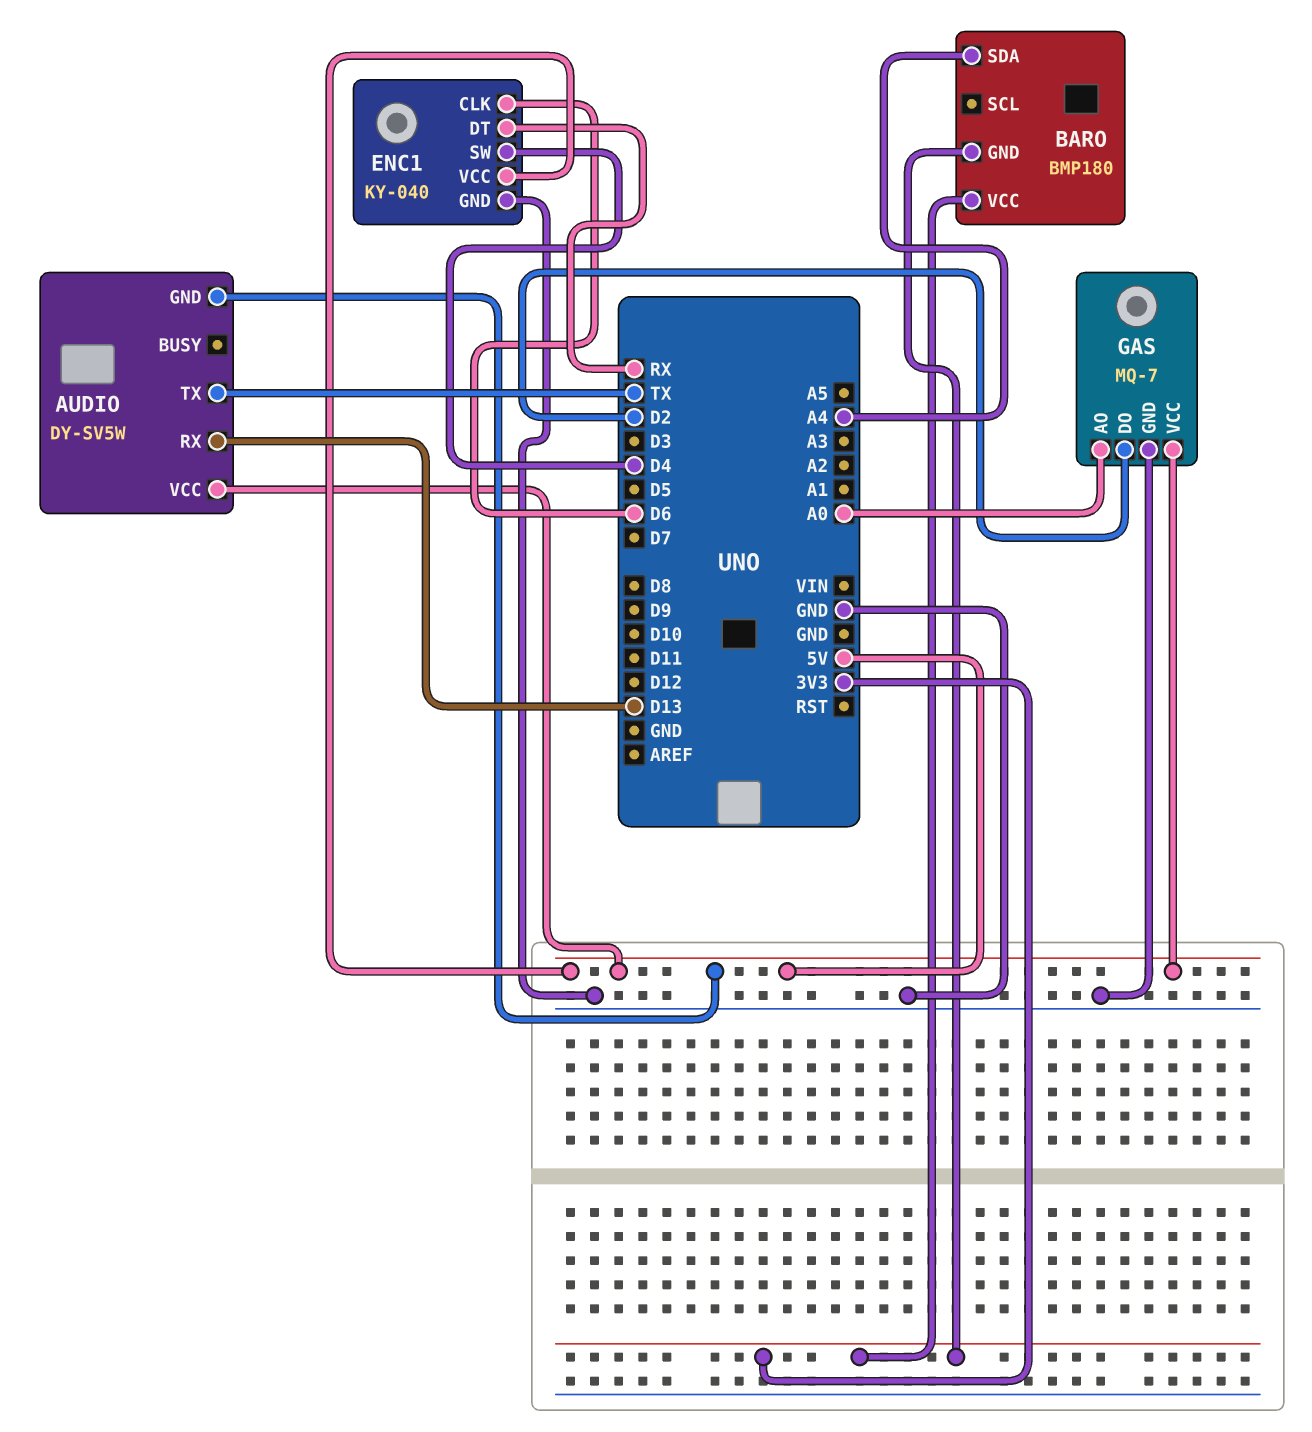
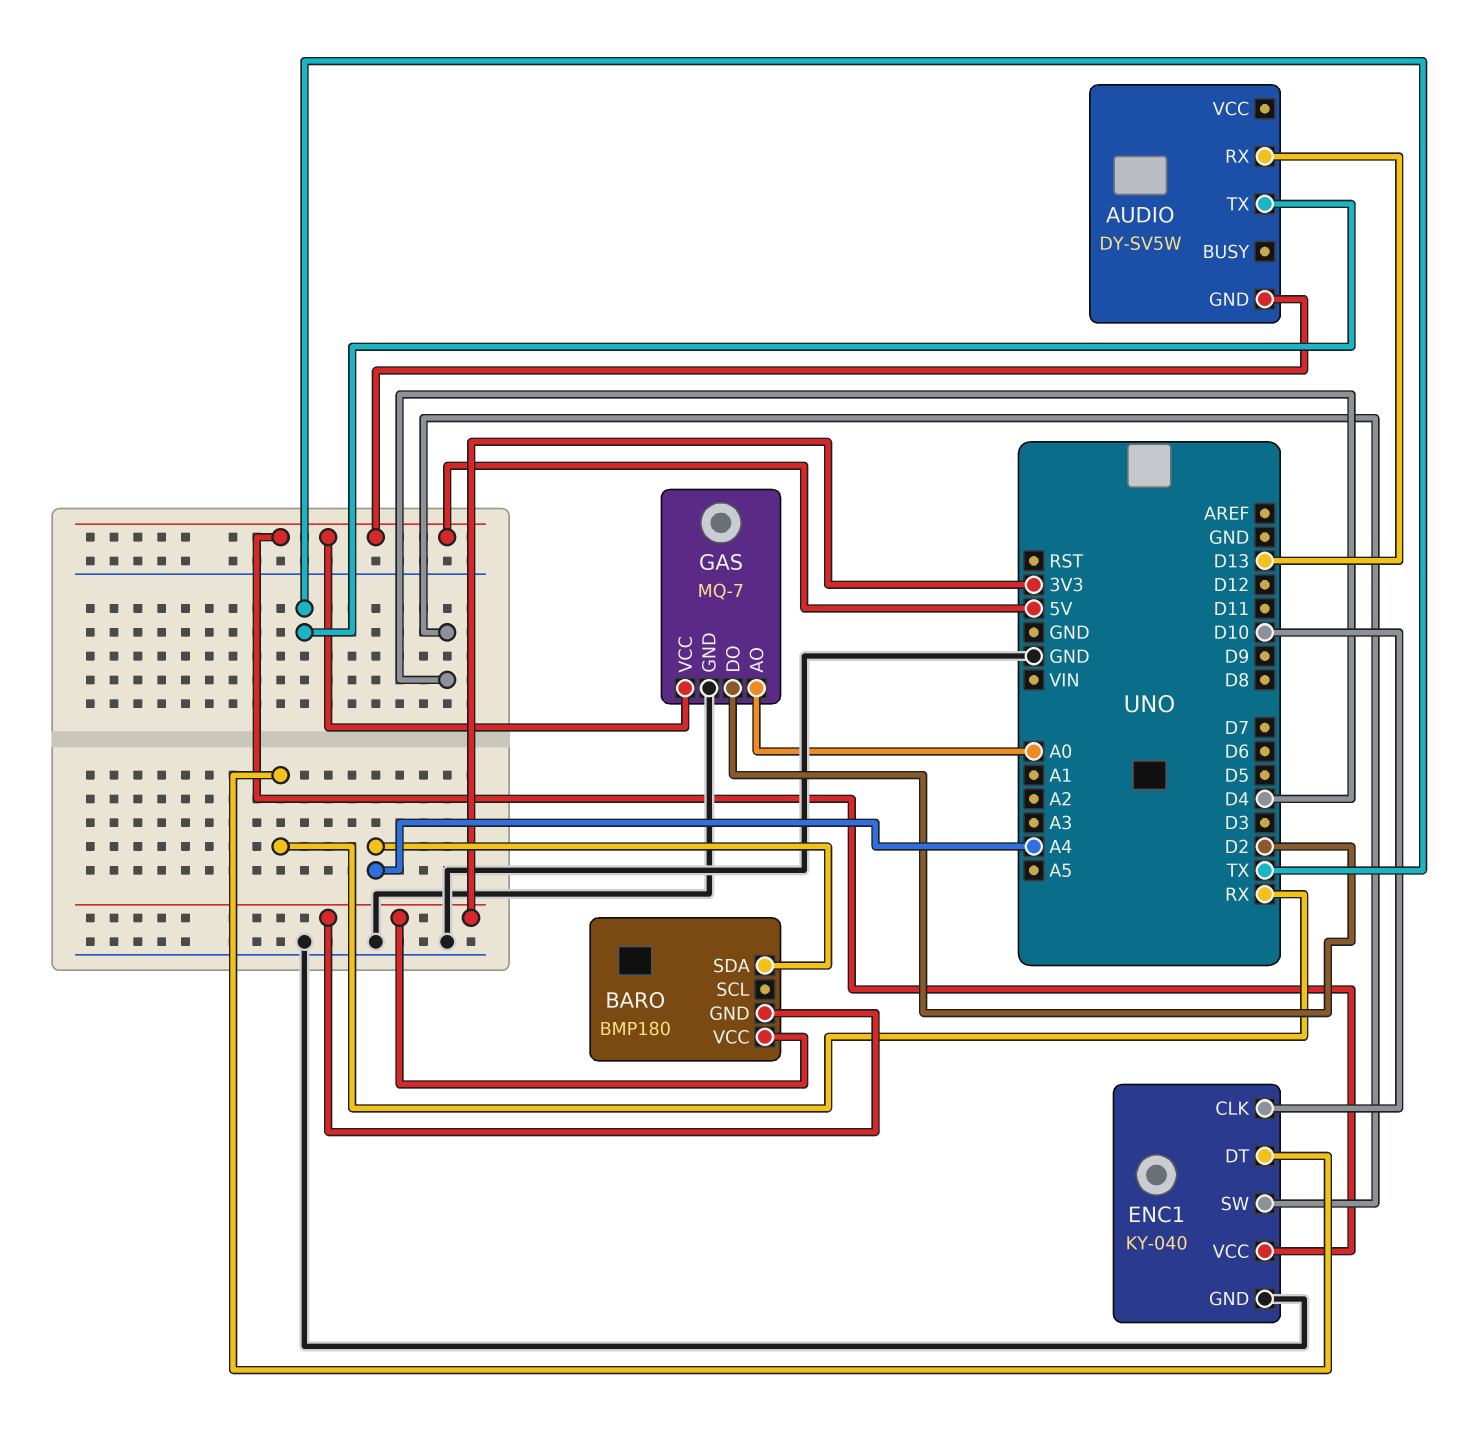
AUDIO pin VCC: 5V -> none
ENC1 pin CLK: D6 -> D10

